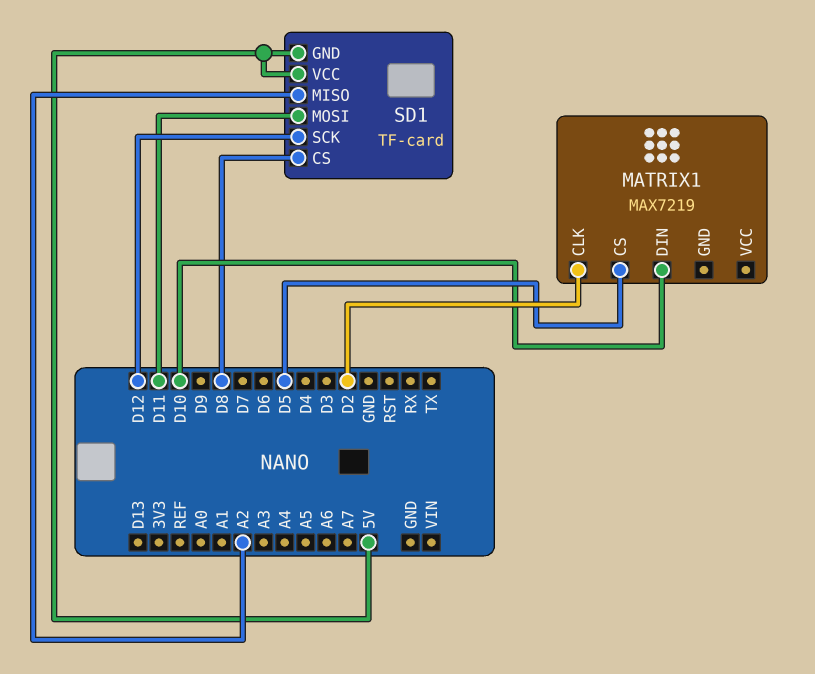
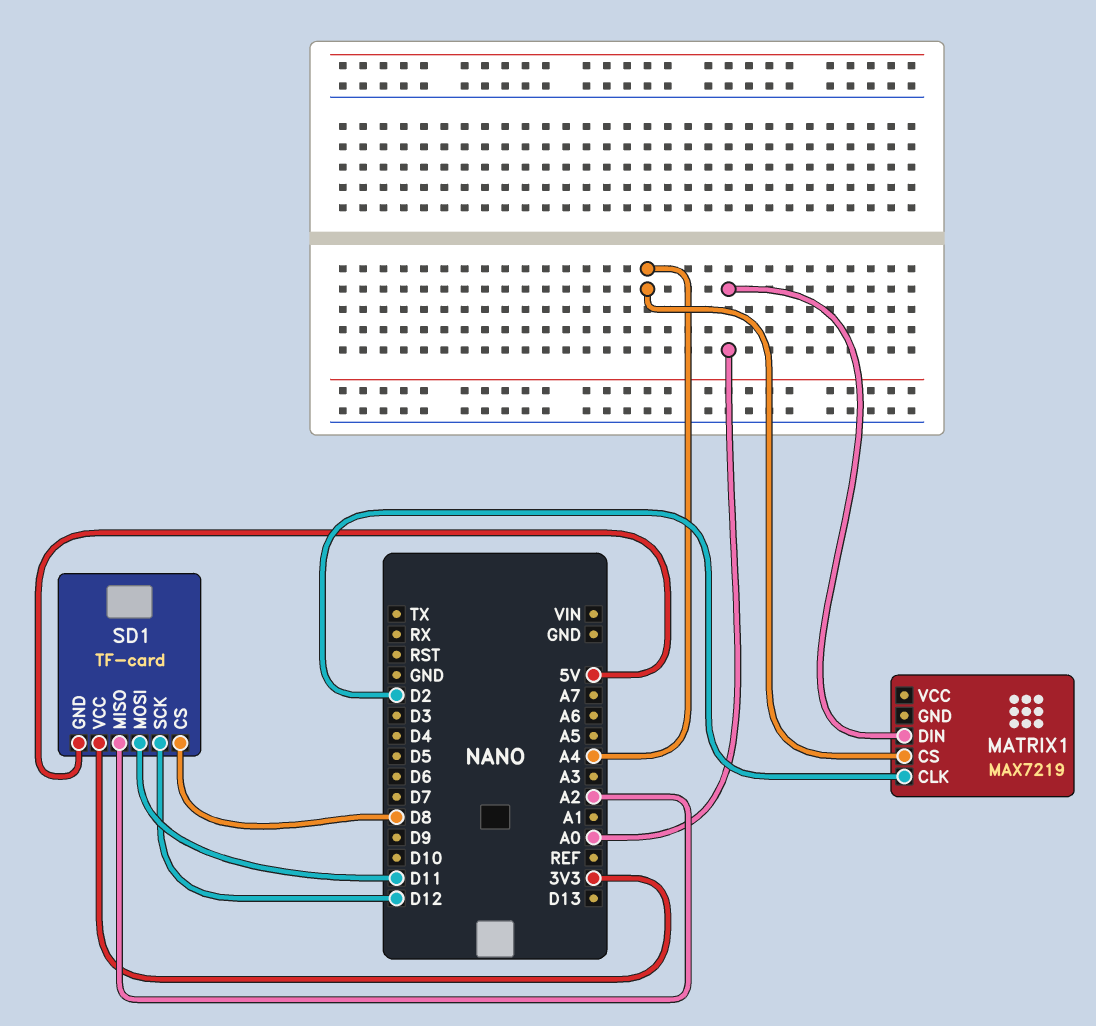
MATRIX1 pin CS: D5 -> A4
MATRIX1 pin DIN: D10 -> A0
SD1 pin VCC: 5V -> 3V3

